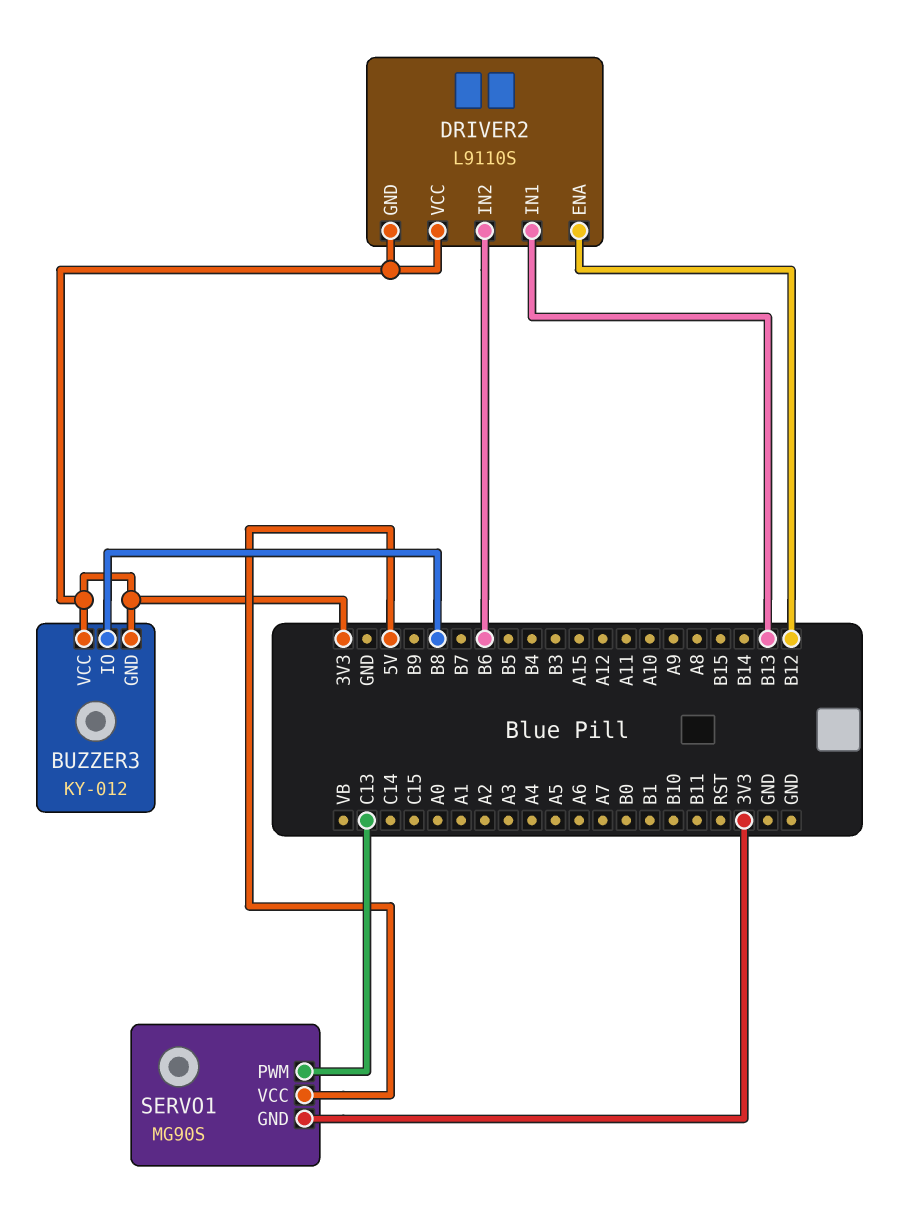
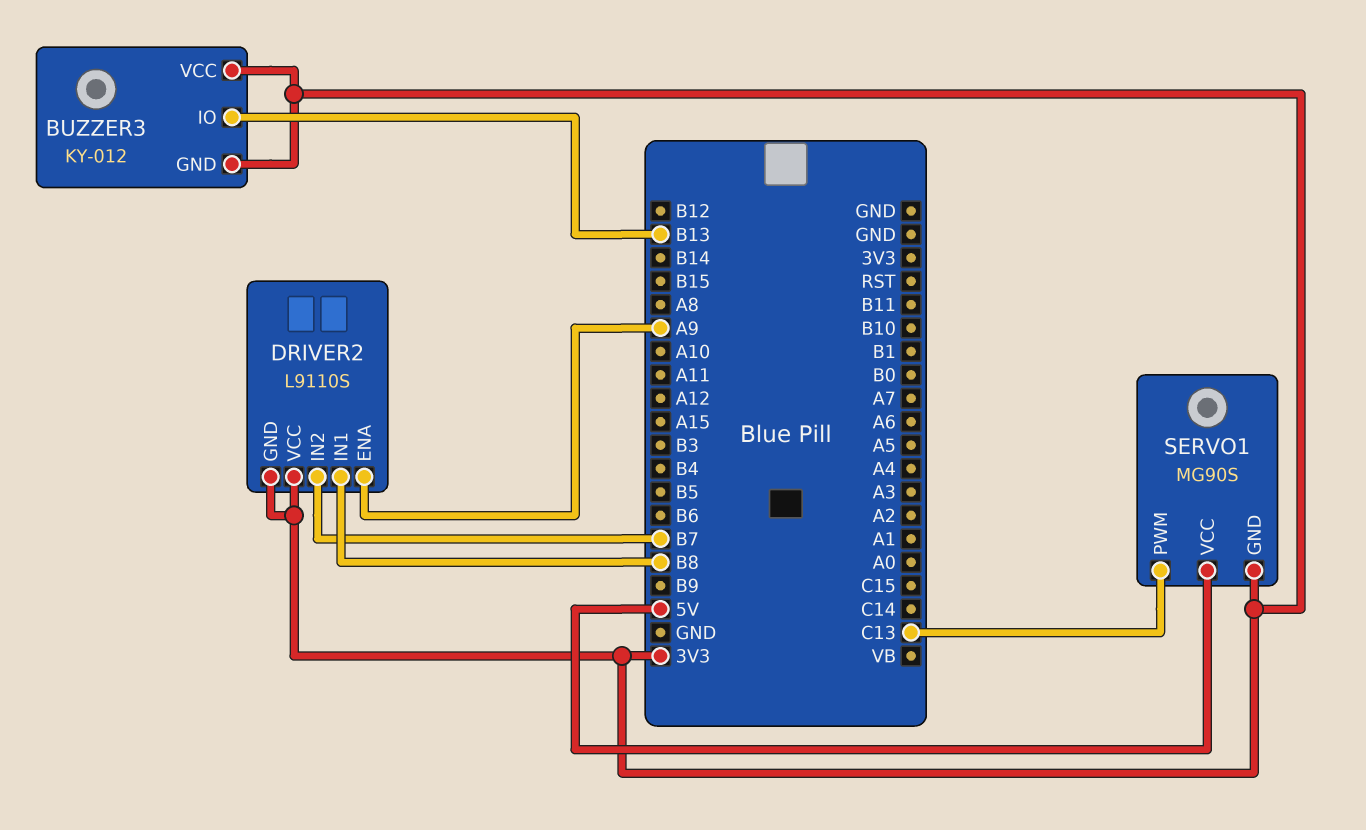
BUZZER3 pin IO: B8 -> B13
DRIVER2 pin ENA: B12 -> A9
DRIVER2 pin IN1: B13 -> B8
DRIVER2 pin IN2: B6 -> B7

